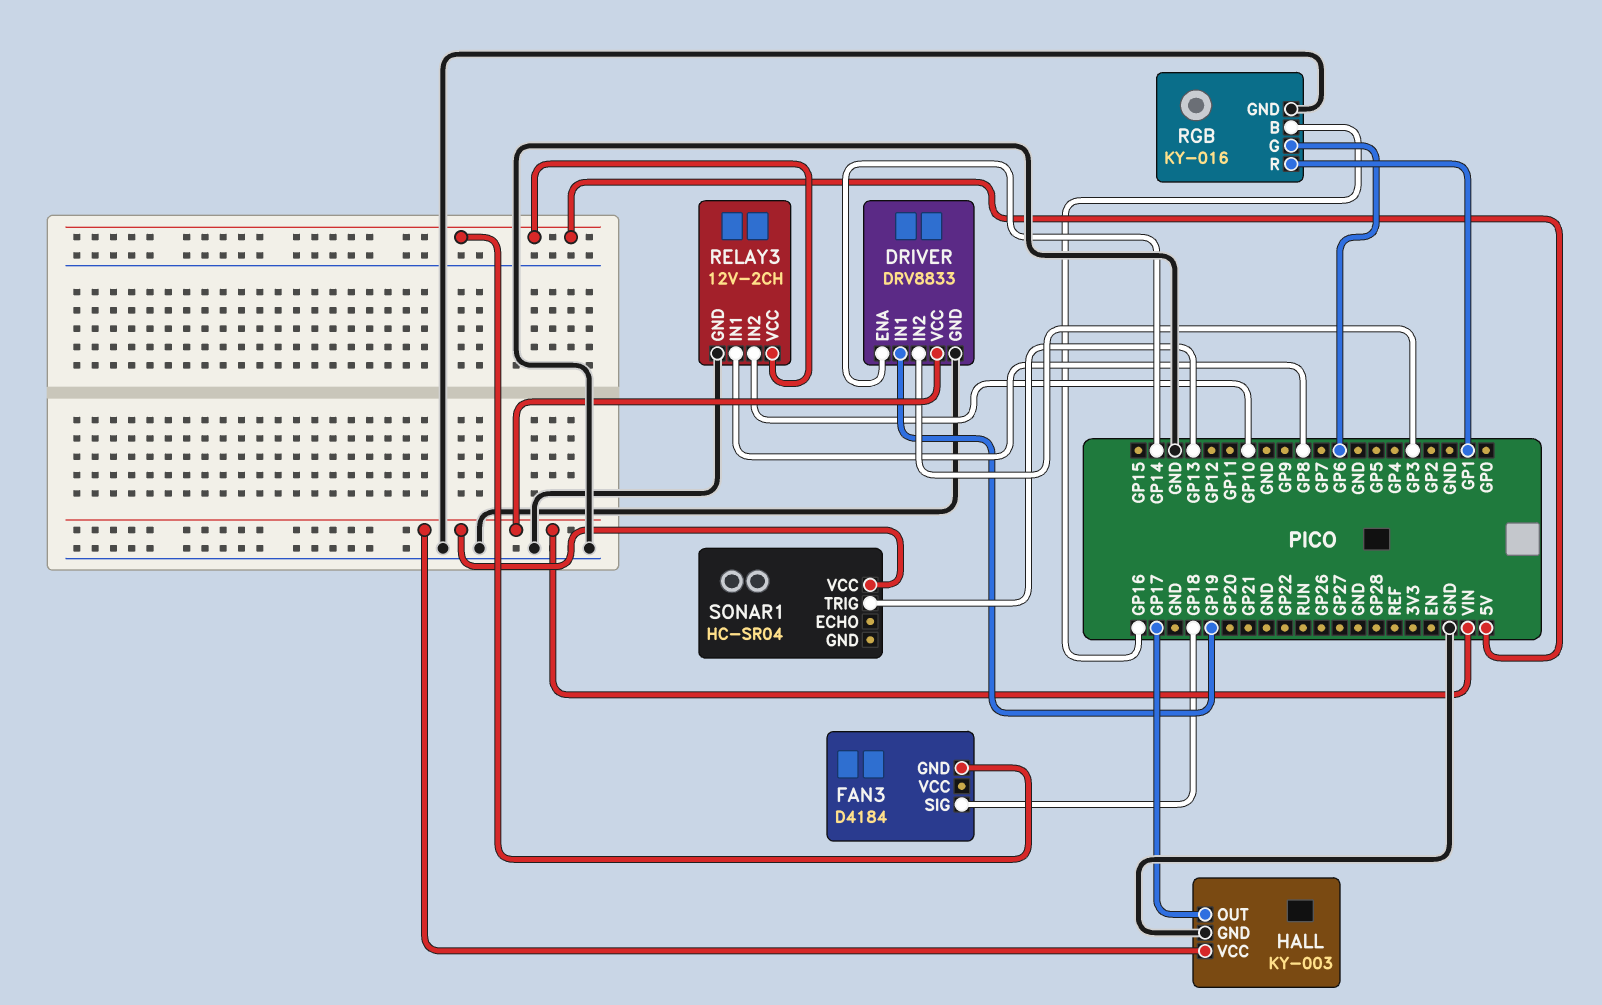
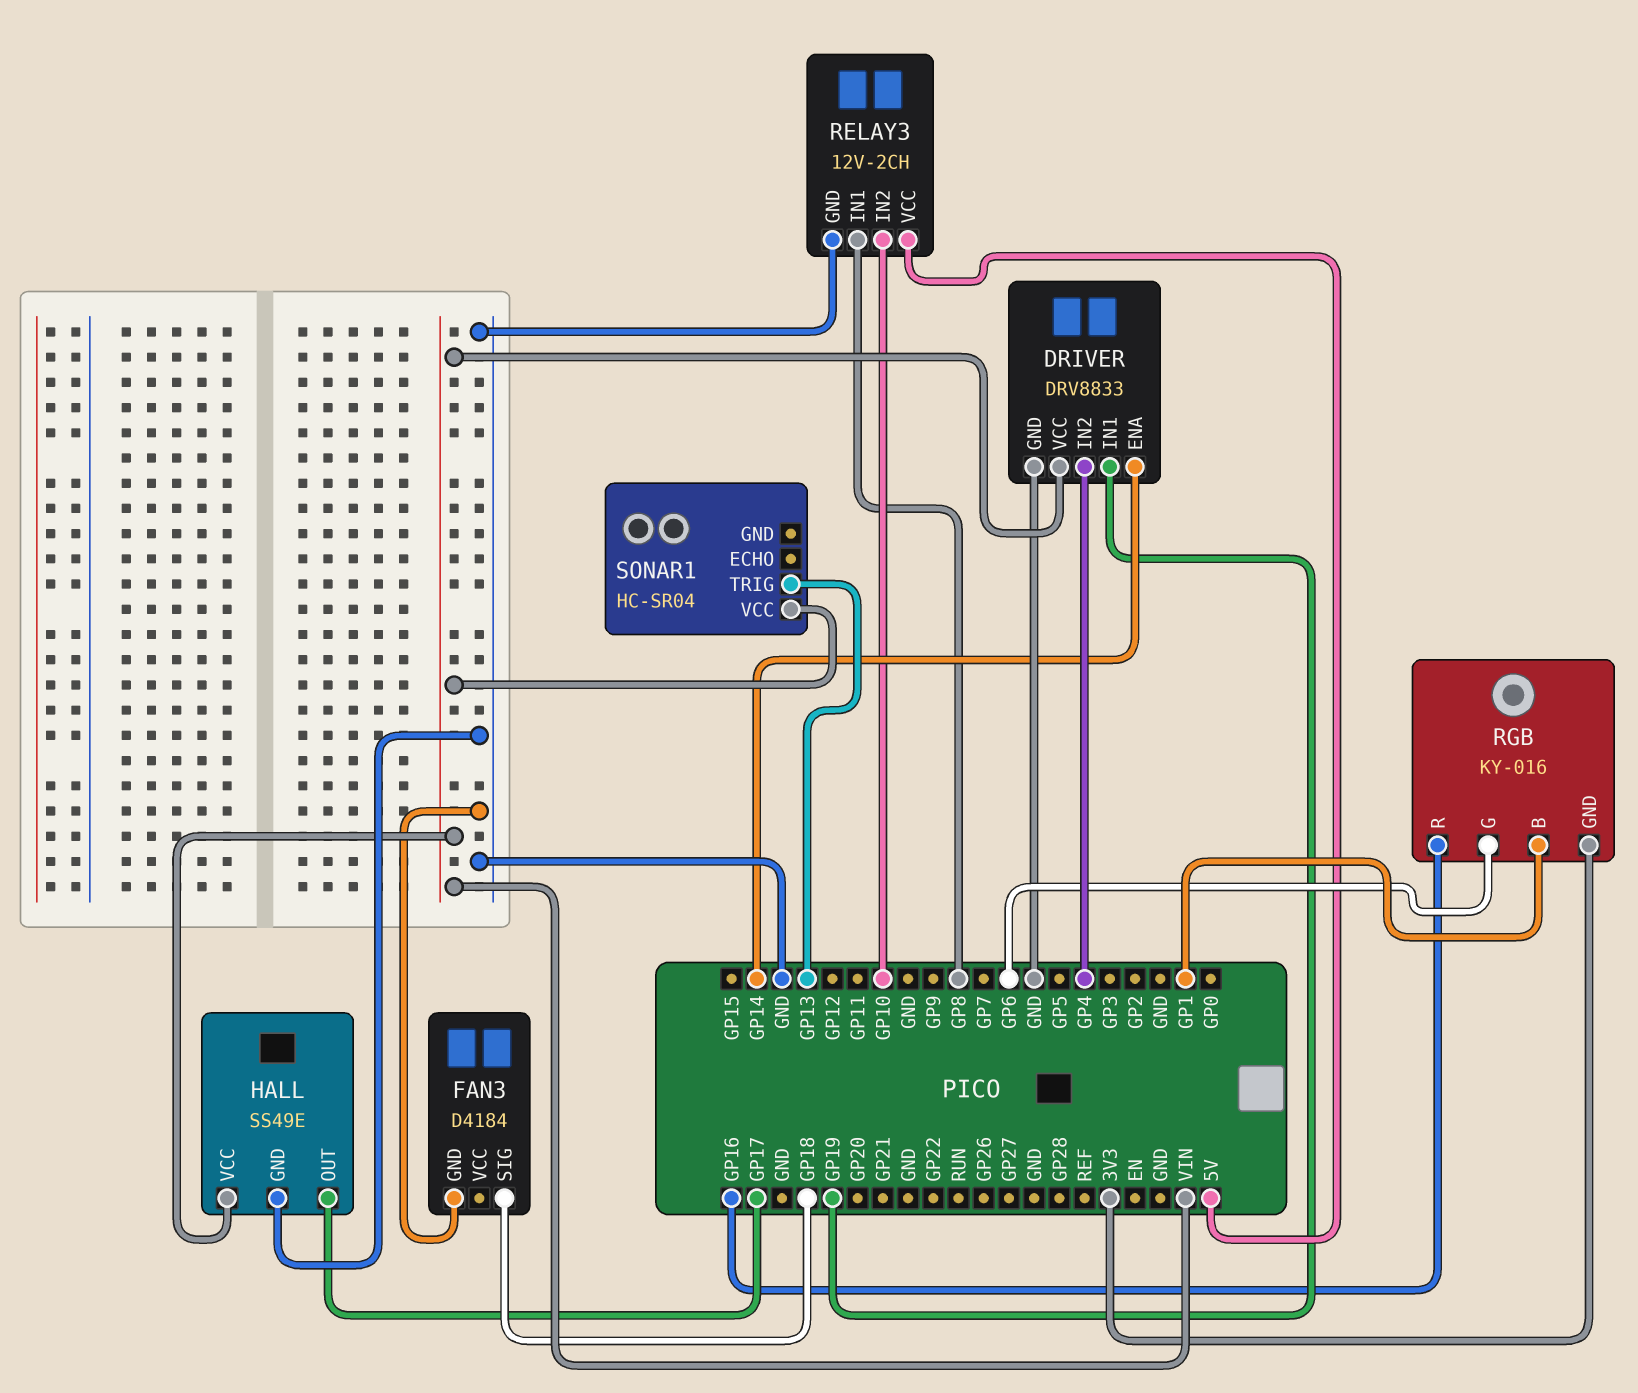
DRIVER pin IN2: GP3 -> GP4
FAN3 pin GND: 5V -> GND
HALL: KY-003 -> SS49E
RGB pin B: GP16 -> GP1
RGB pin GND: GND -> 3V3
RGB pin R: GP1 -> GP16

